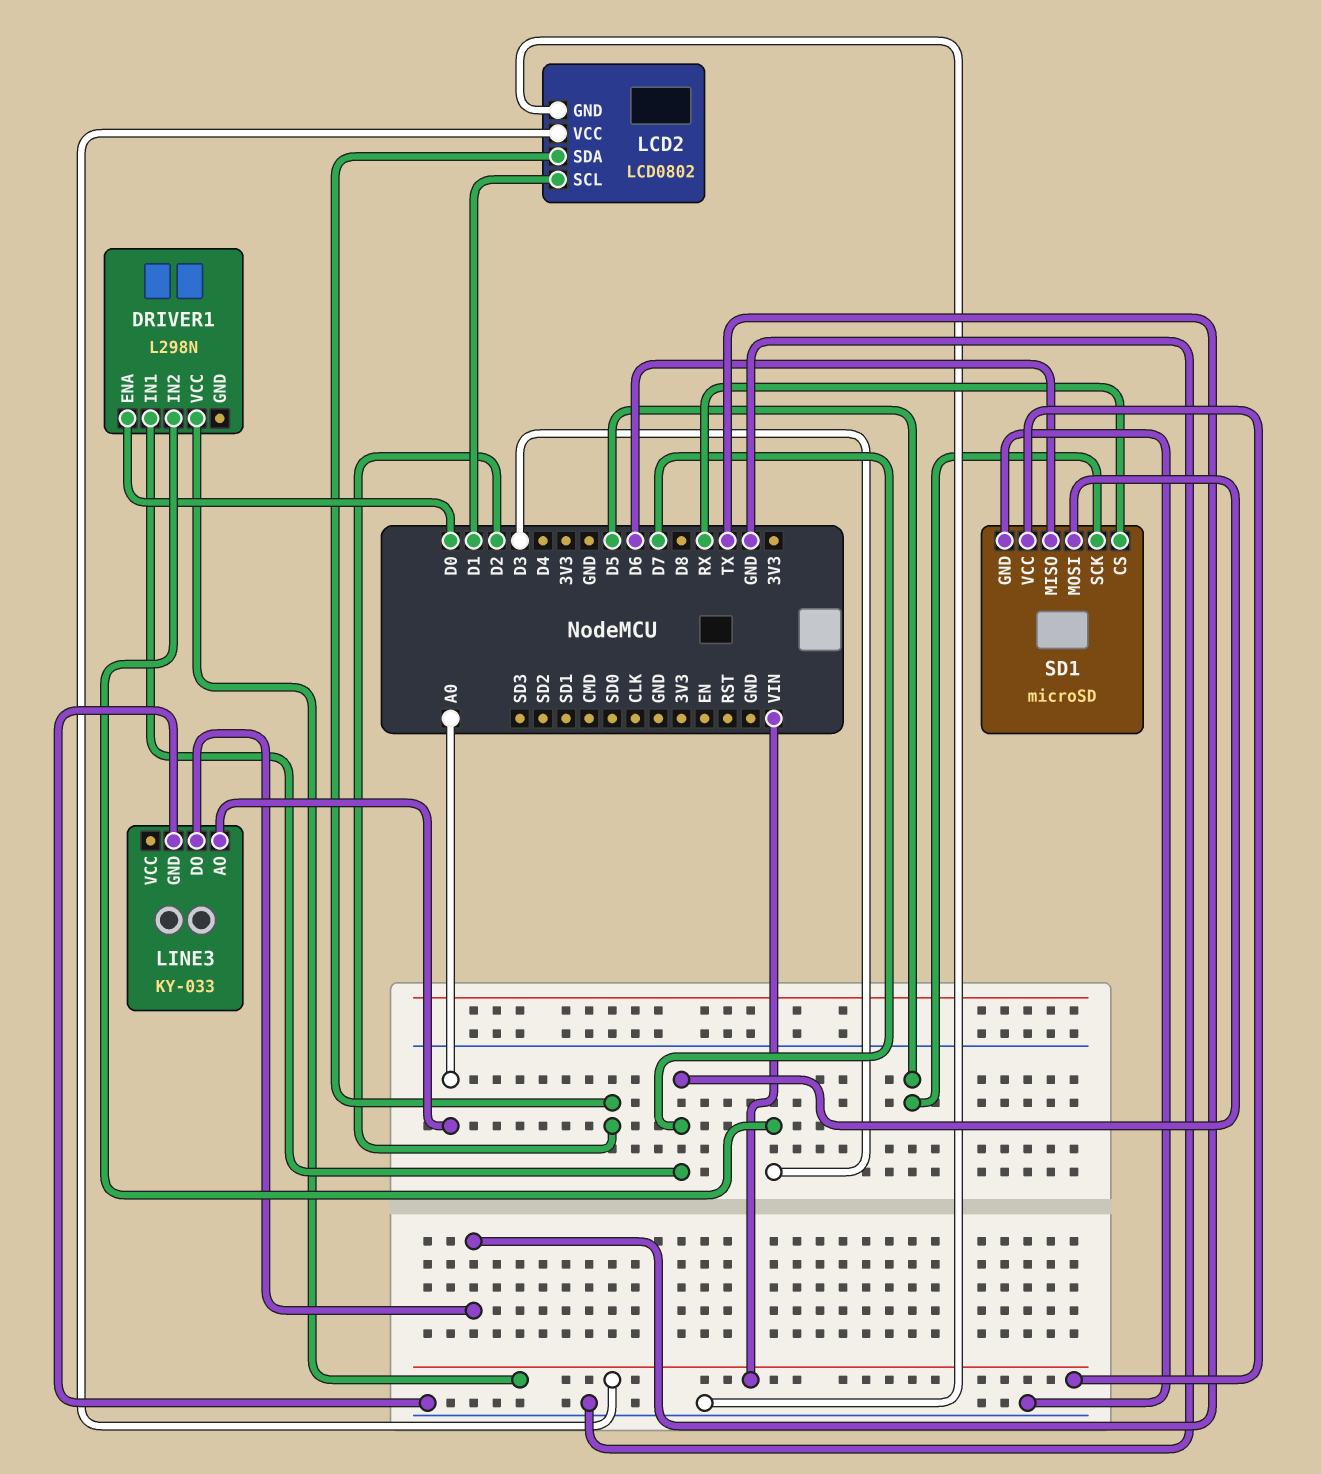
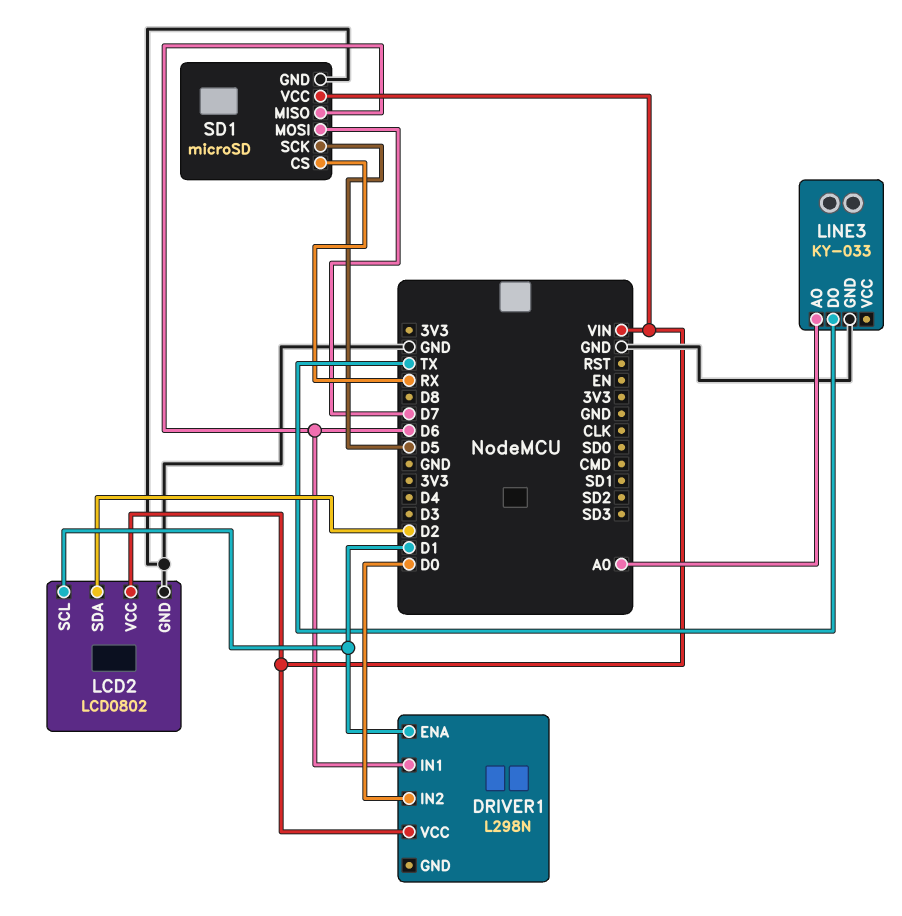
DRIVER1 pin ENA: D0 -> D1
DRIVER1 pin IN1: D7 -> D6
DRIVER1 pin IN2: D3 -> D0

